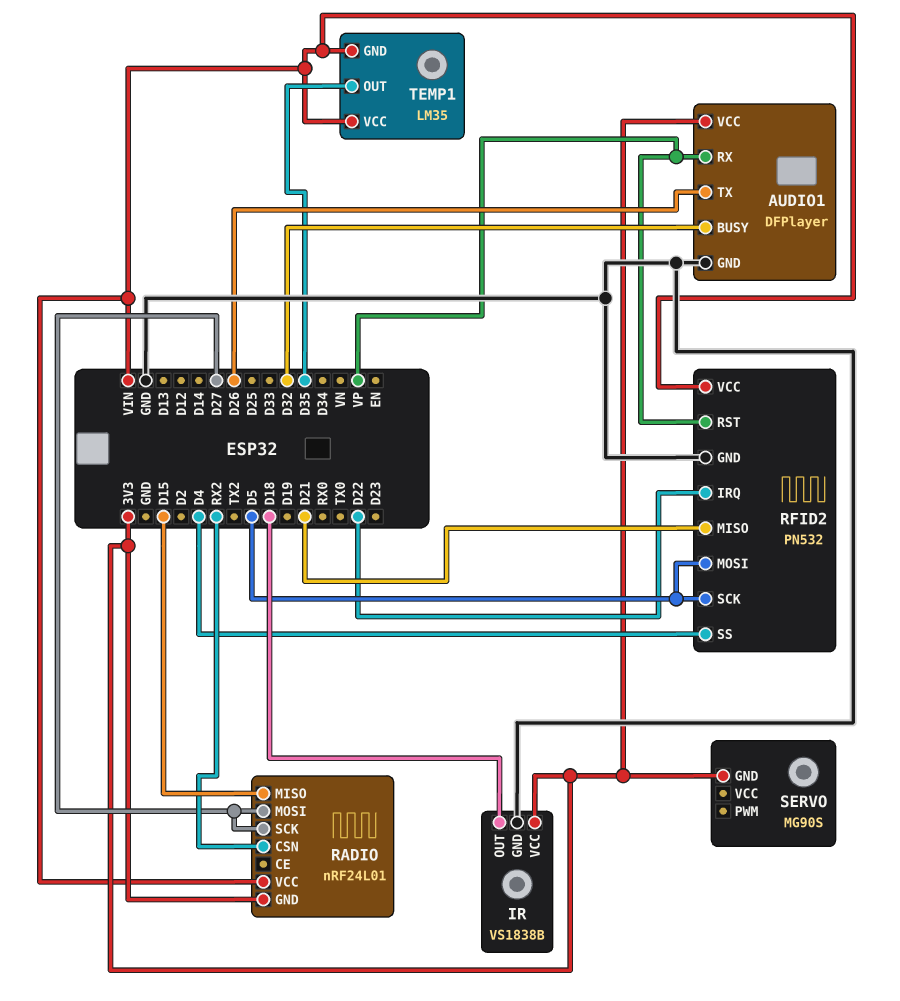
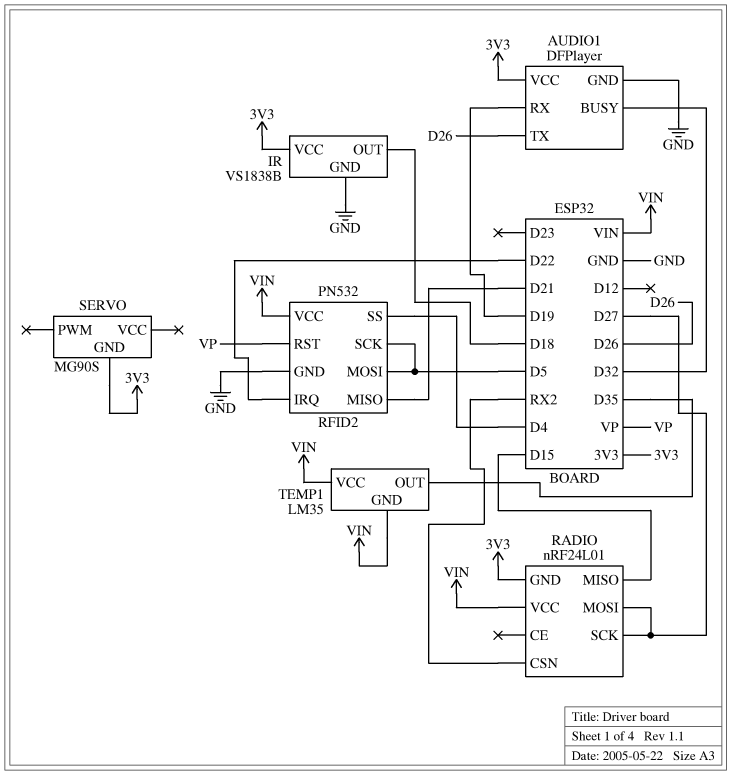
AUDIO1 pin RX: VP -> D19

